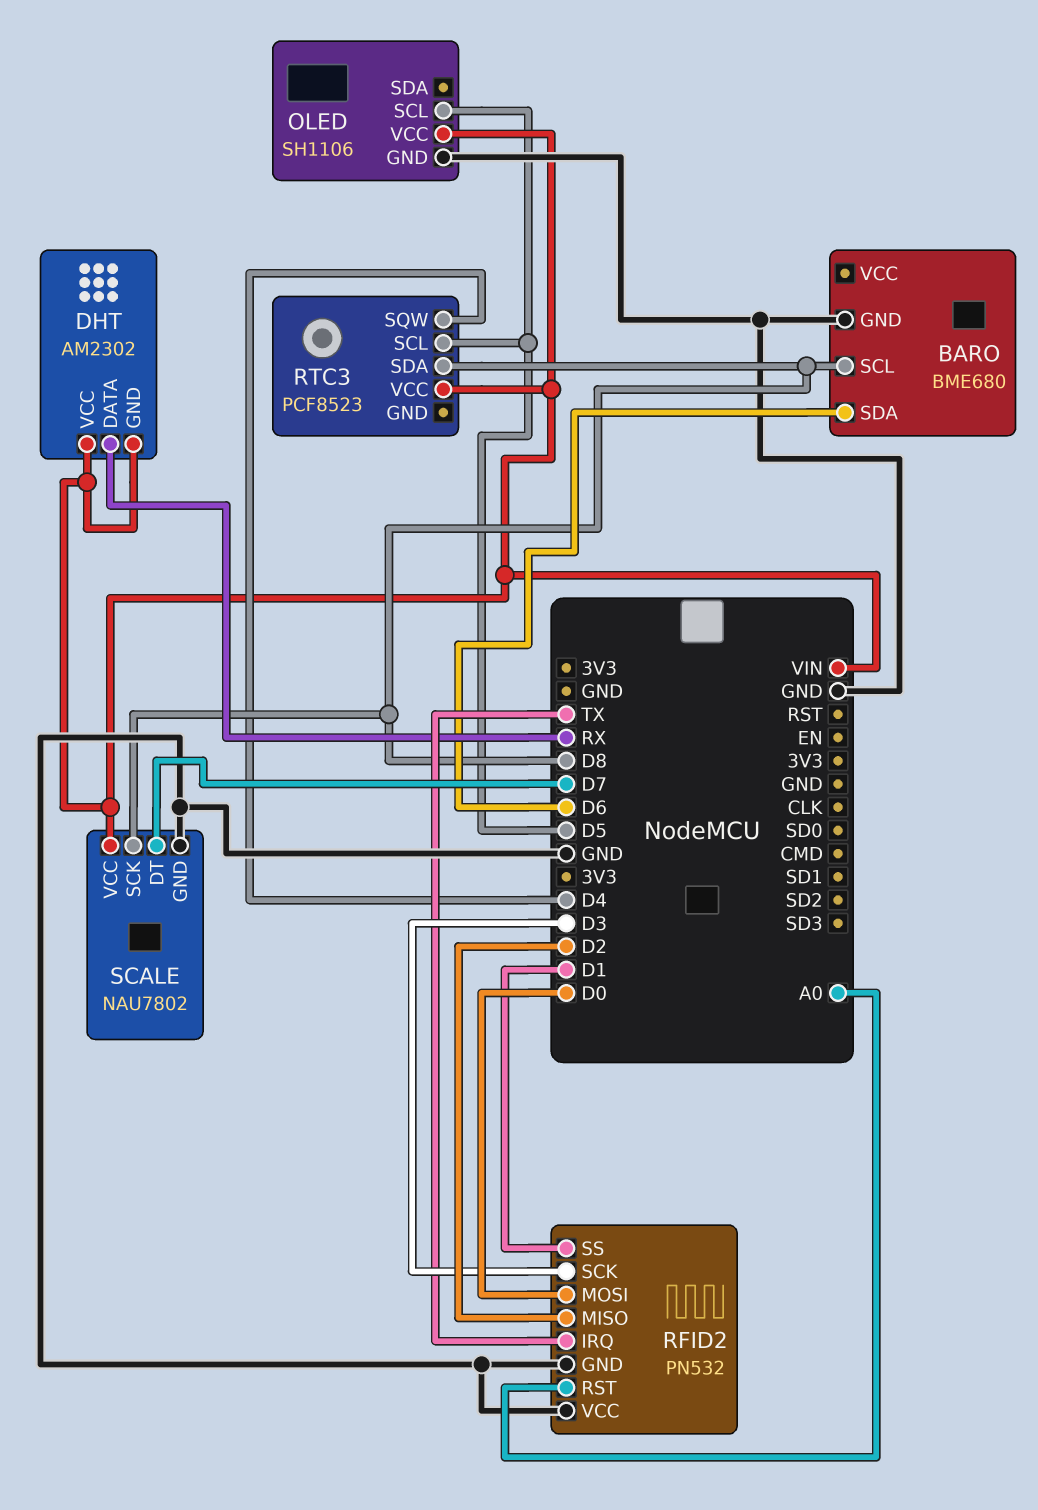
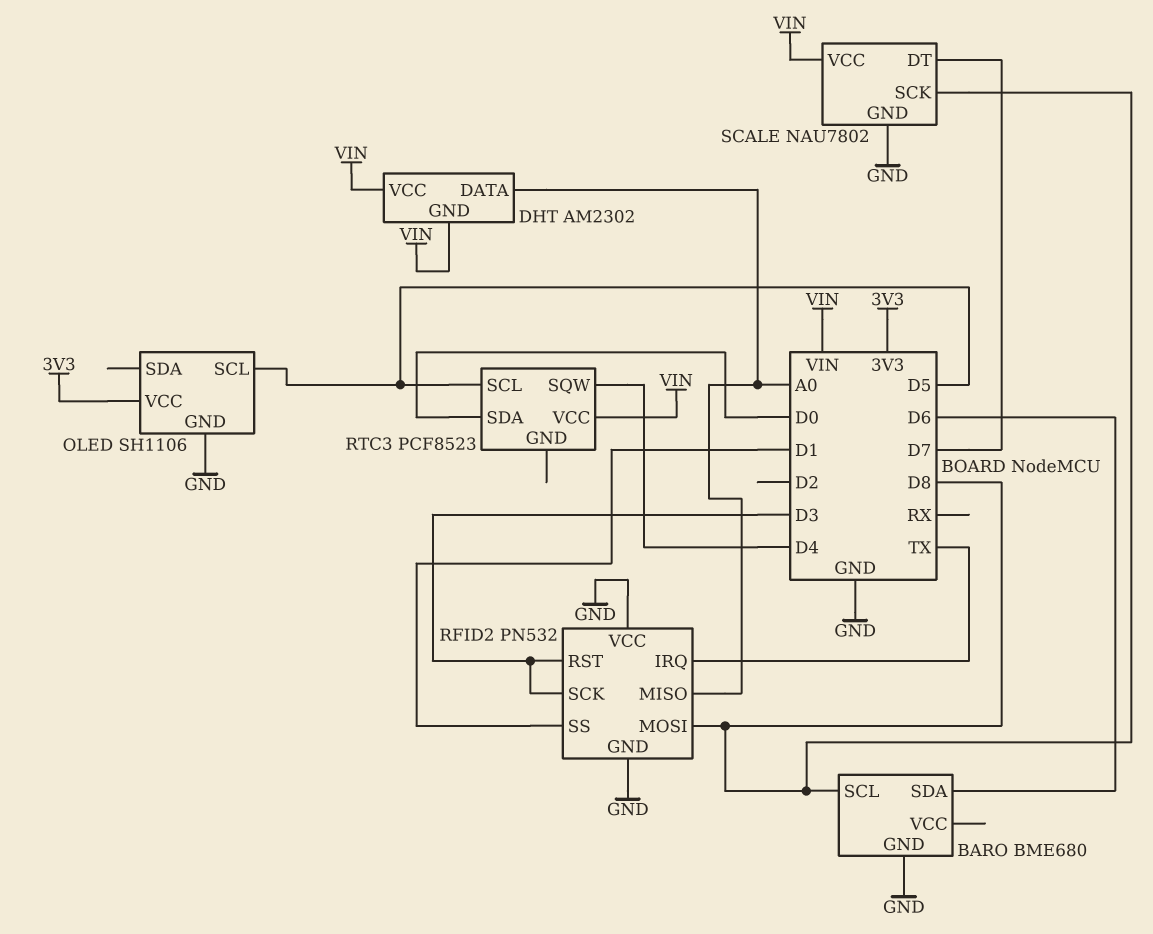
DHT pin DATA: RX -> A0
OLED pin VCC: VIN -> 3V3
RFID2 pin MISO: D2 -> A0
RFID2 pin MOSI: D0 -> D8
RFID2 pin RST: A0 -> D3
RTC3 pin SDA: D8 -> D0

